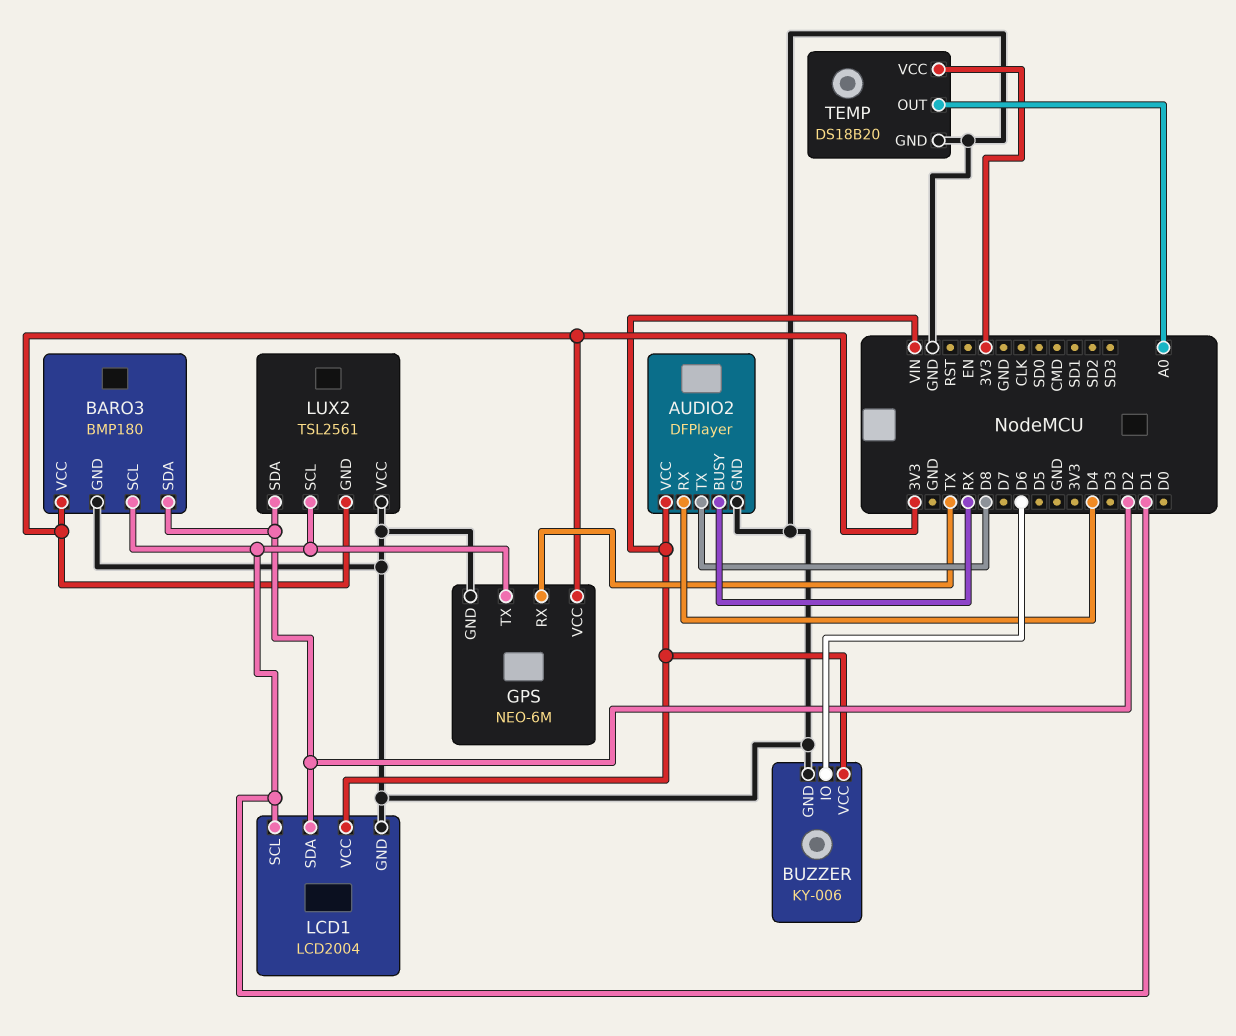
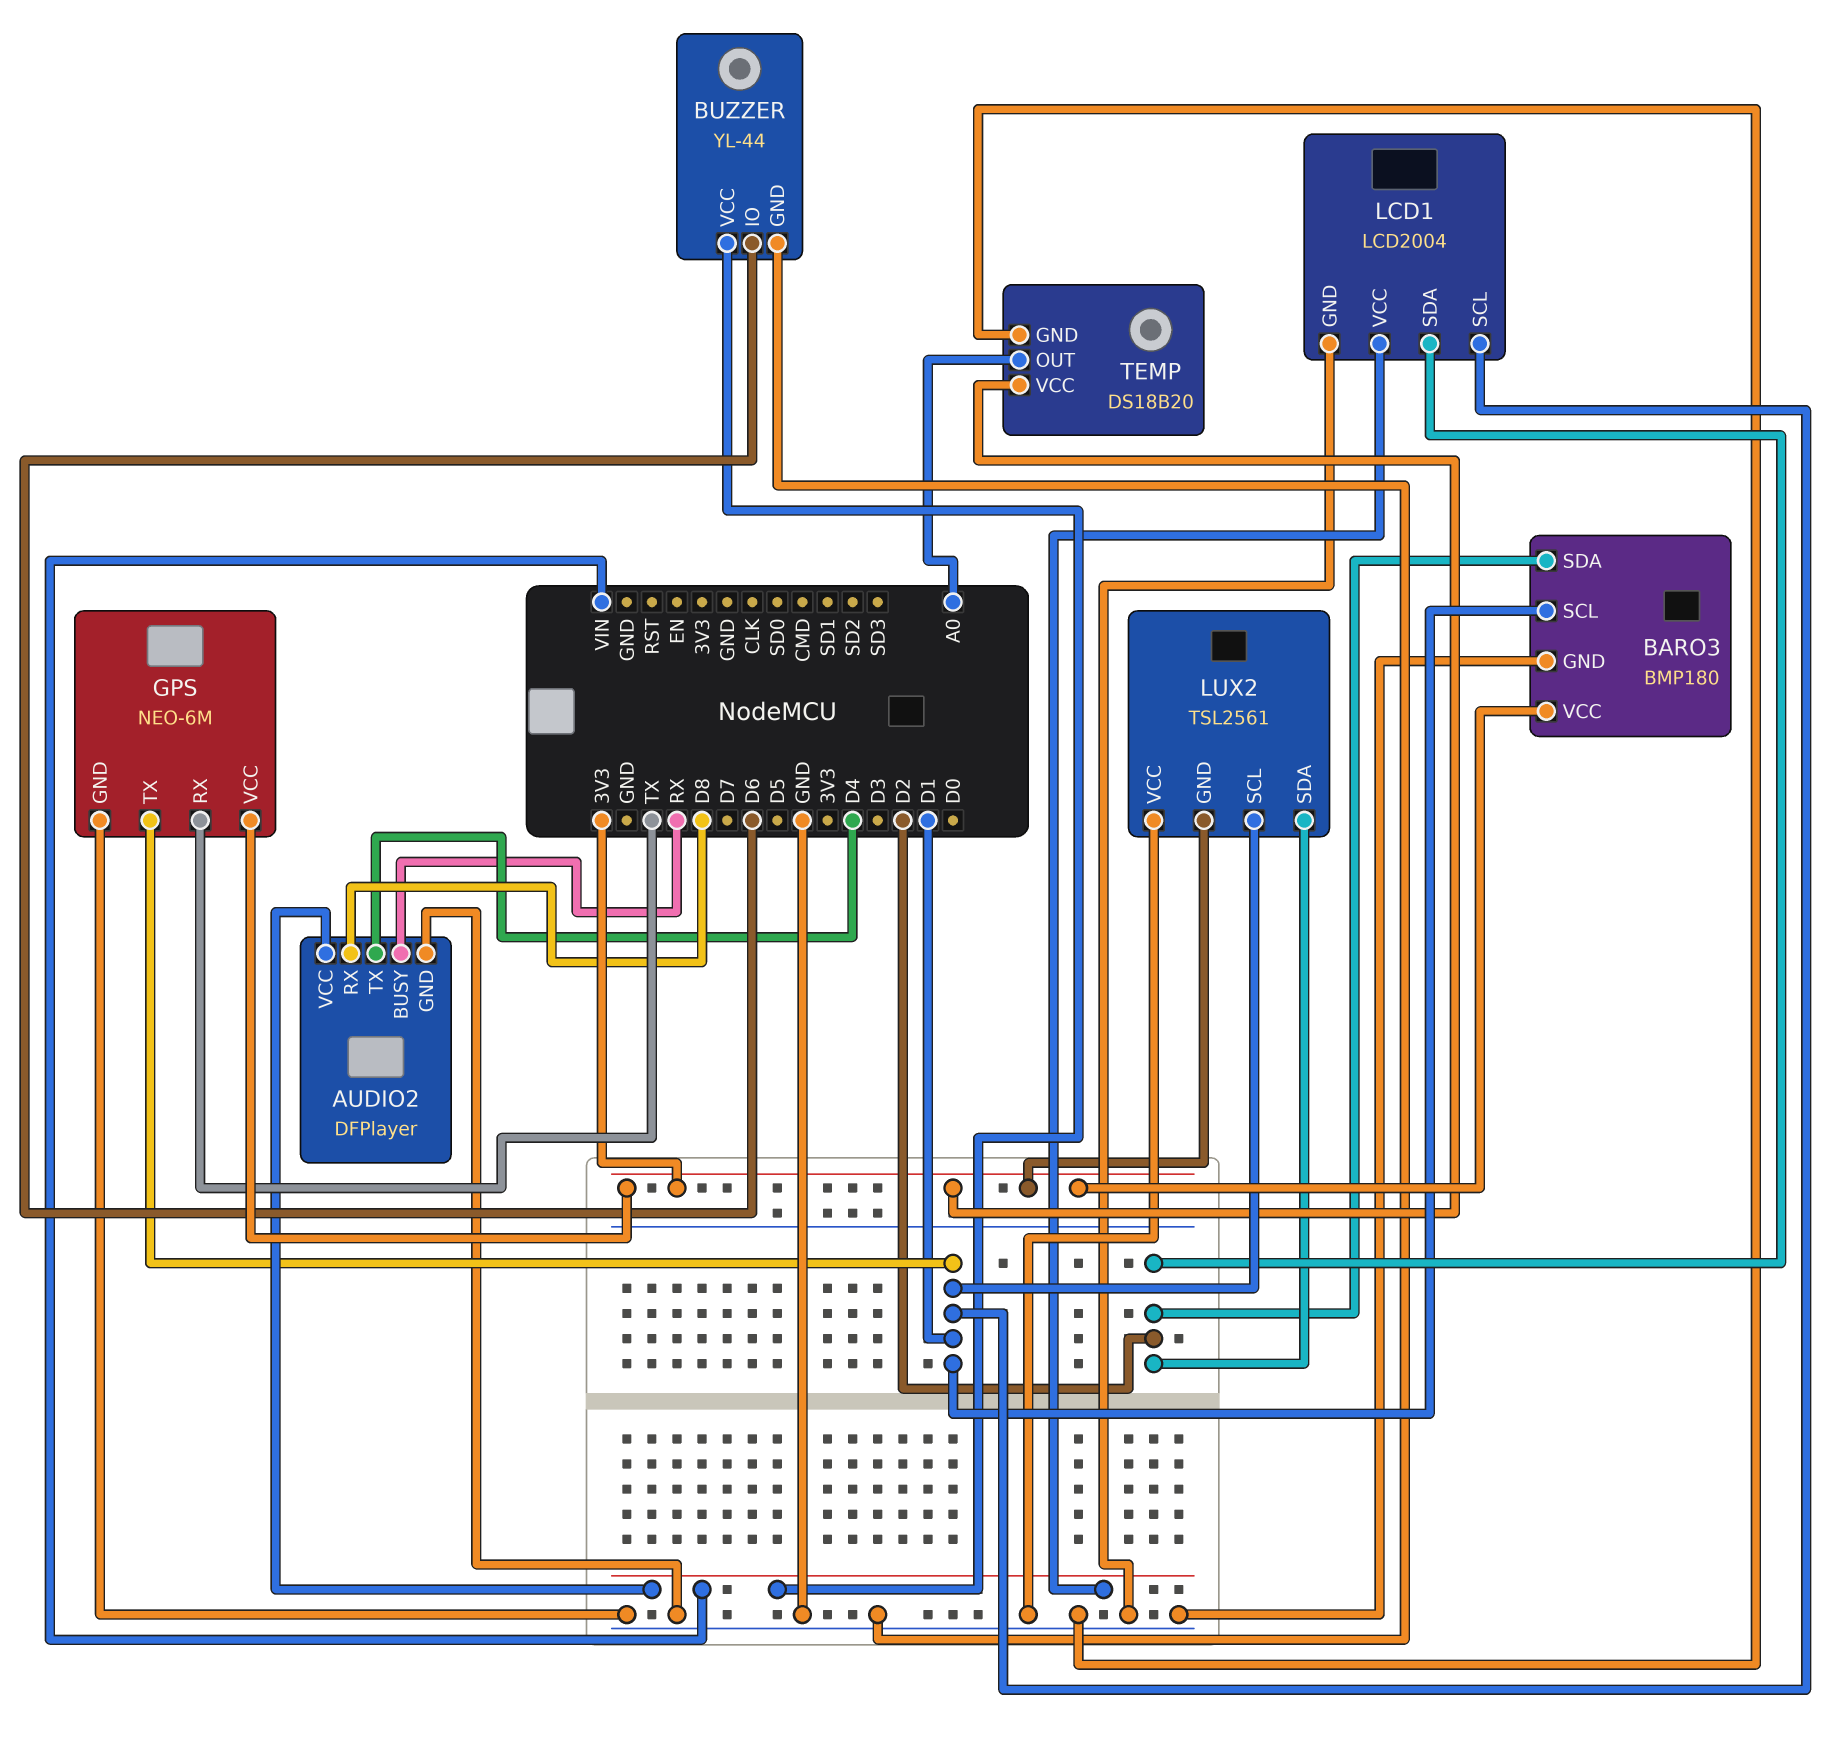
AUDIO2 pin RX: D4 -> D8
AUDIO2 pin TX: D8 -> D4
BUZZER: KY-006 -> YL-44

